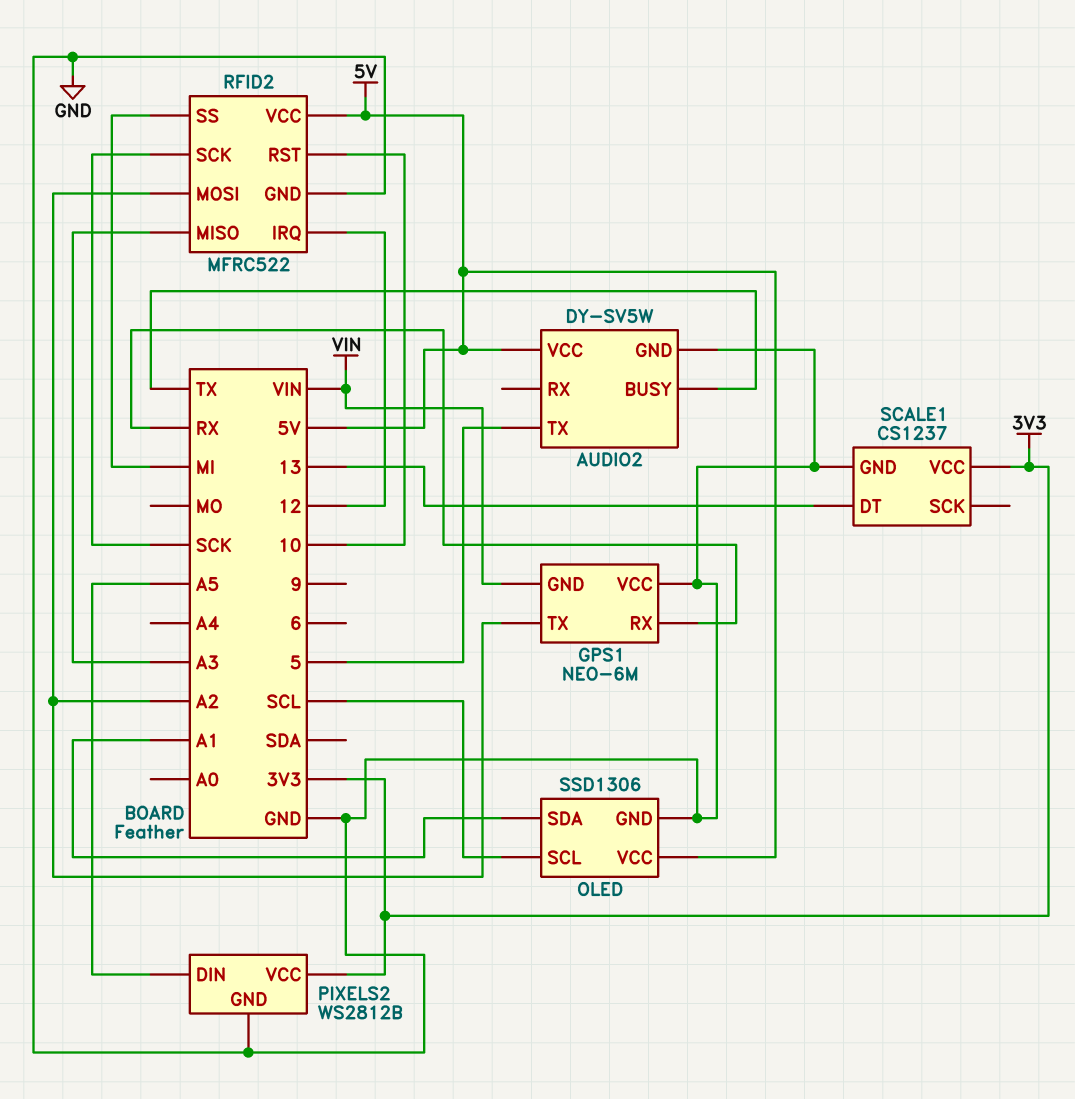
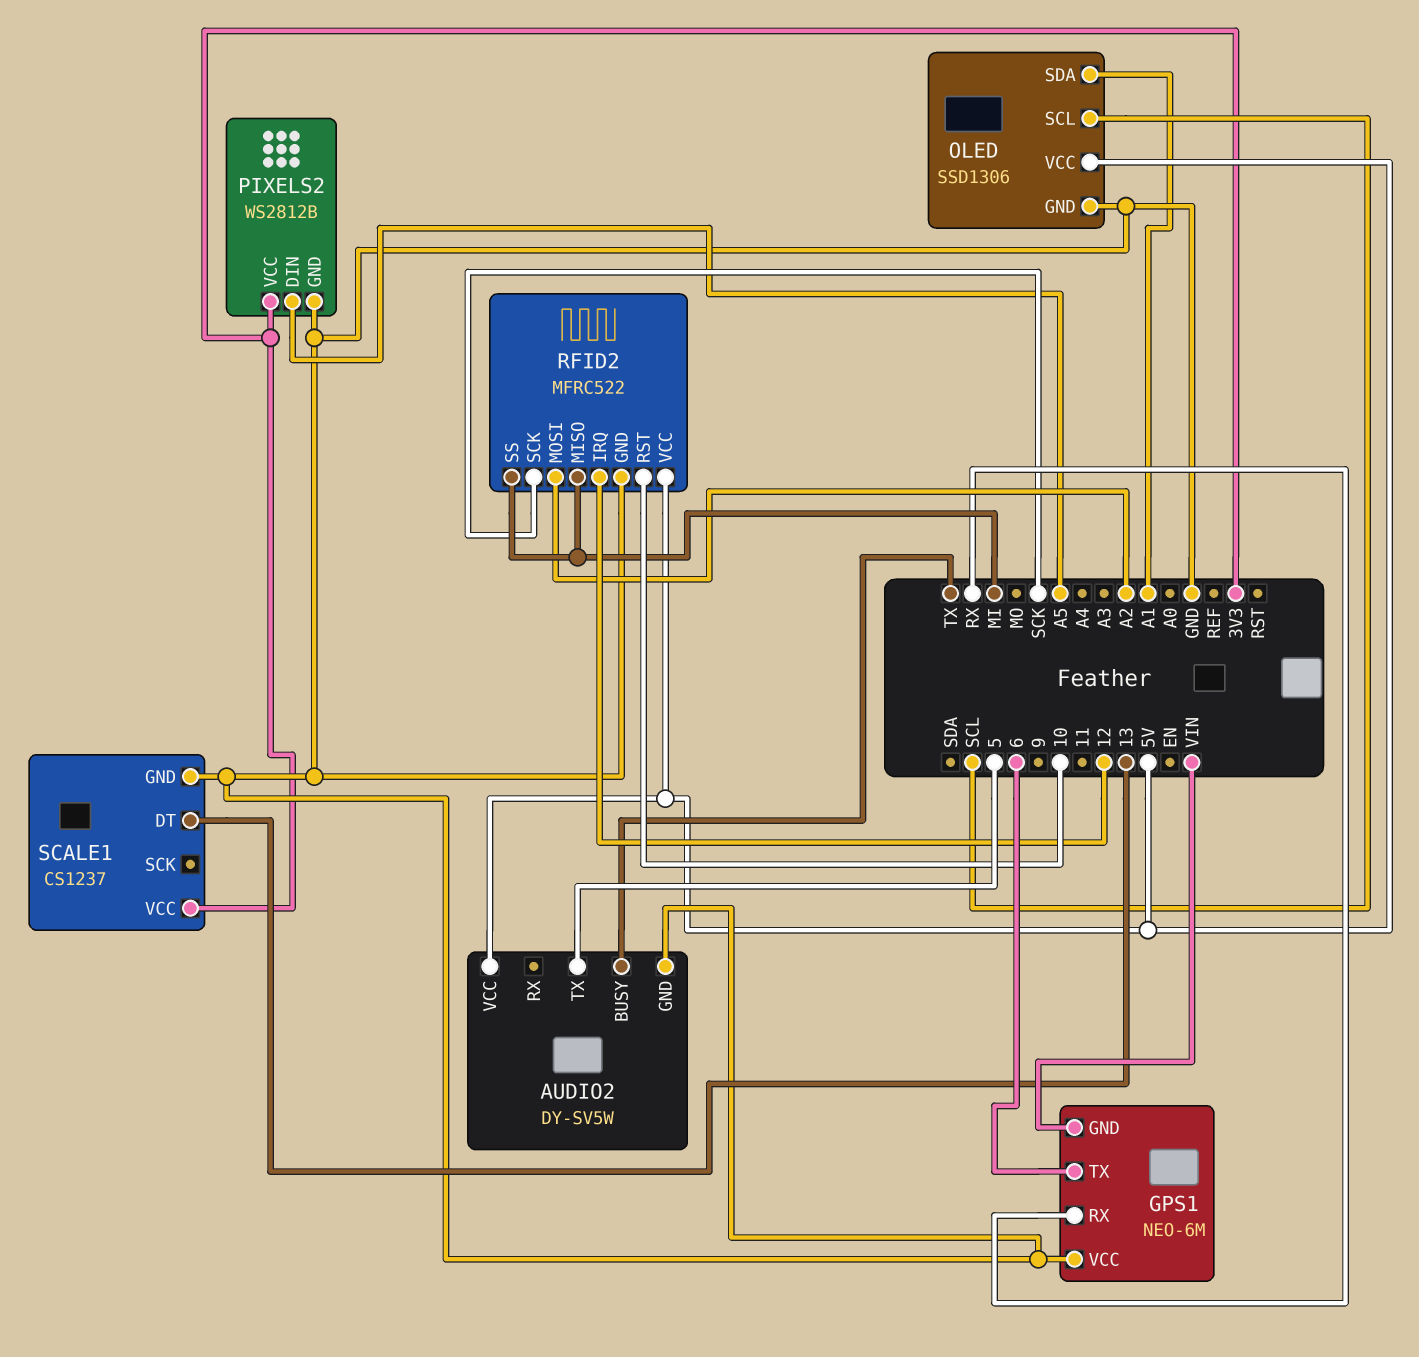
GPS1 pin TX: A2 -> 6
RFID2 pin MISO: A3 -> MI

